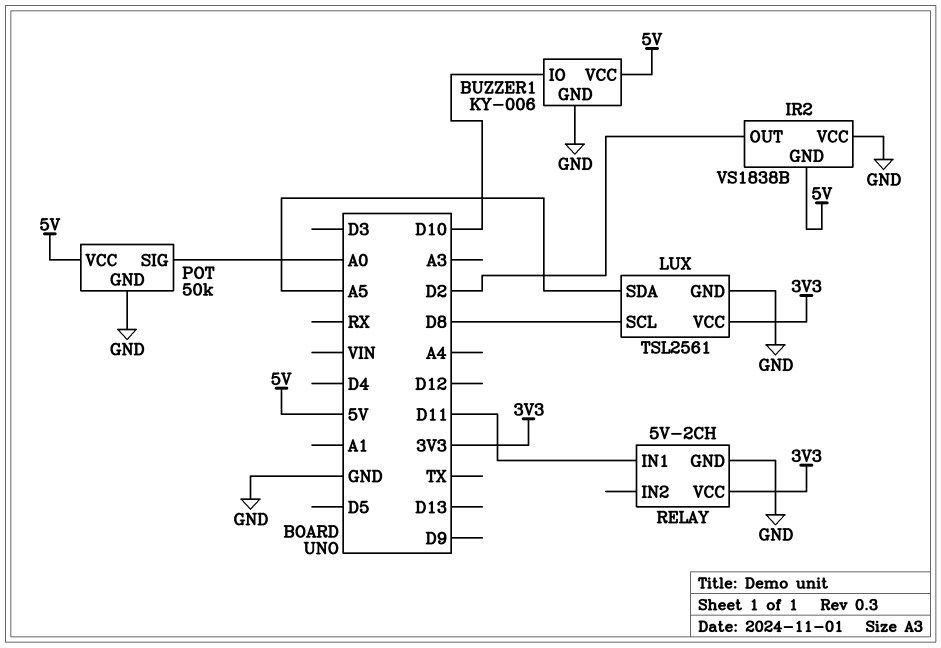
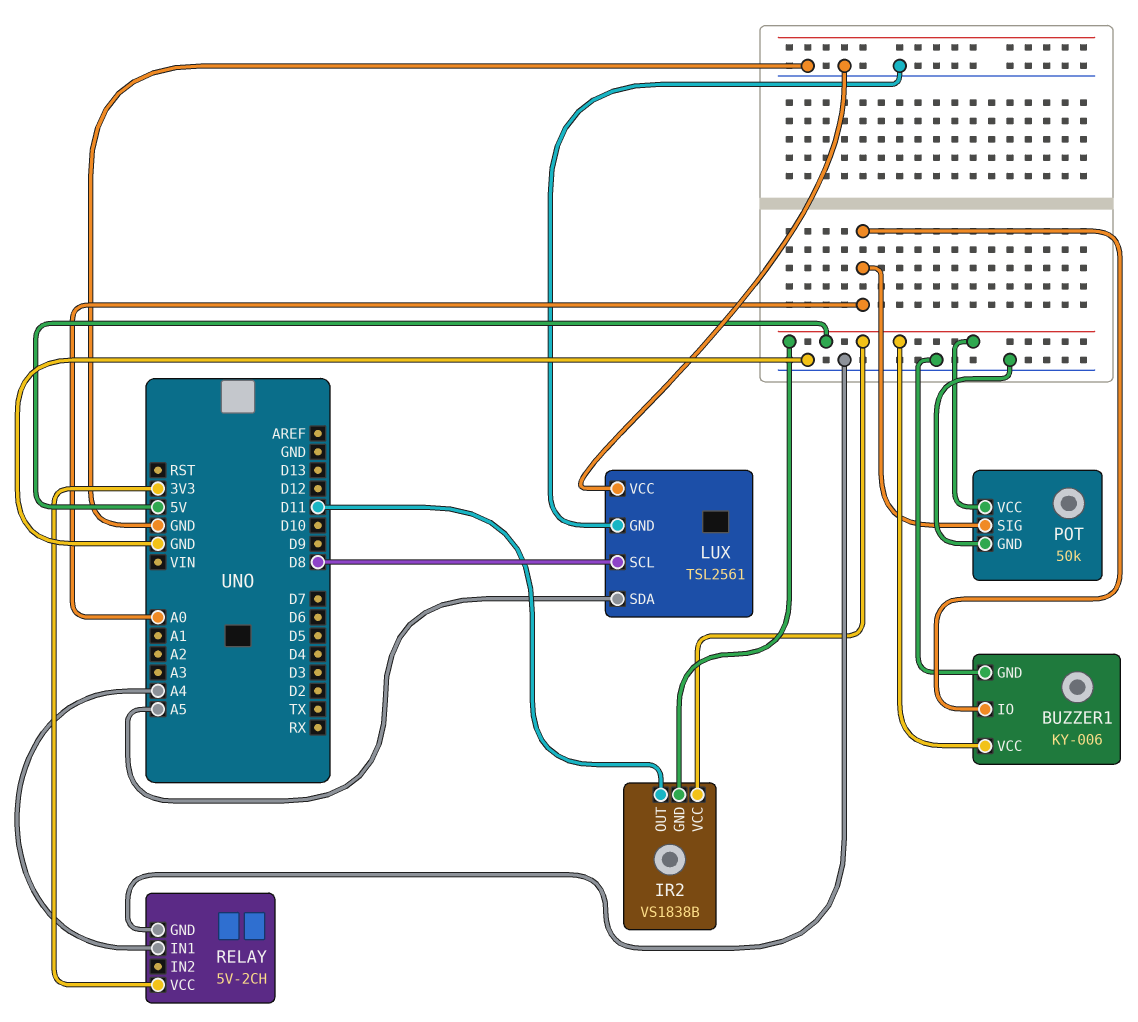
BUZZER1 pin IO: D10 -> A0
IR2 pin OUT: D2 -> D11
IR2 pin VCC: GND -> 5V
LUX pin VCC: 3V3 -> GND
RELAY pin IN1: D11 -> A4

